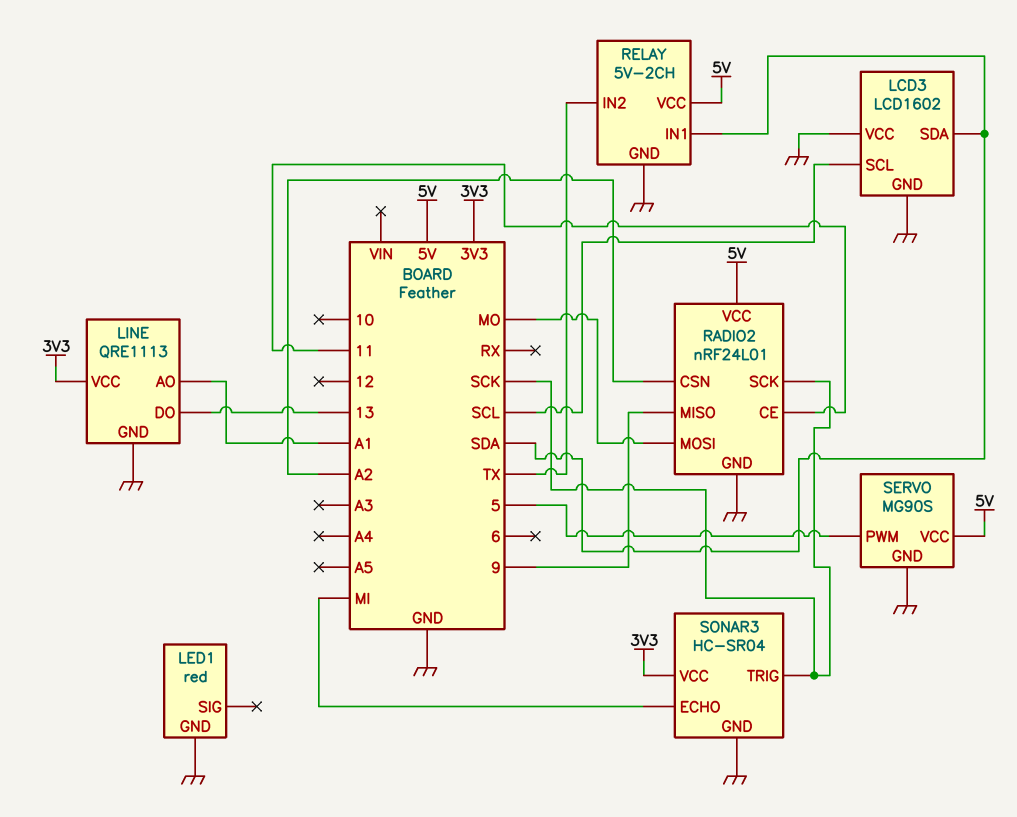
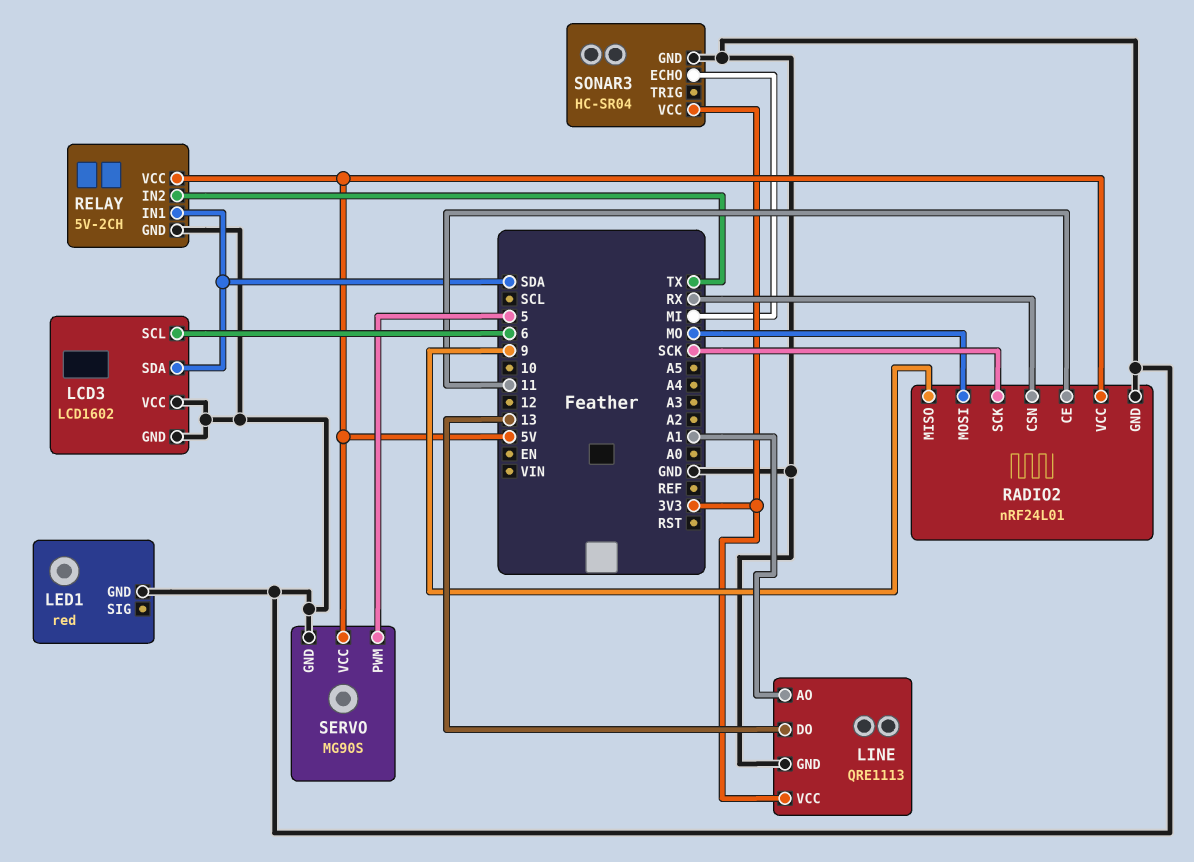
LCD3 pin SCL: SCL -> 6
RADIO2 pin CSN: A2 -> RX
SONAR3 pin TRIG: SCK -> none

